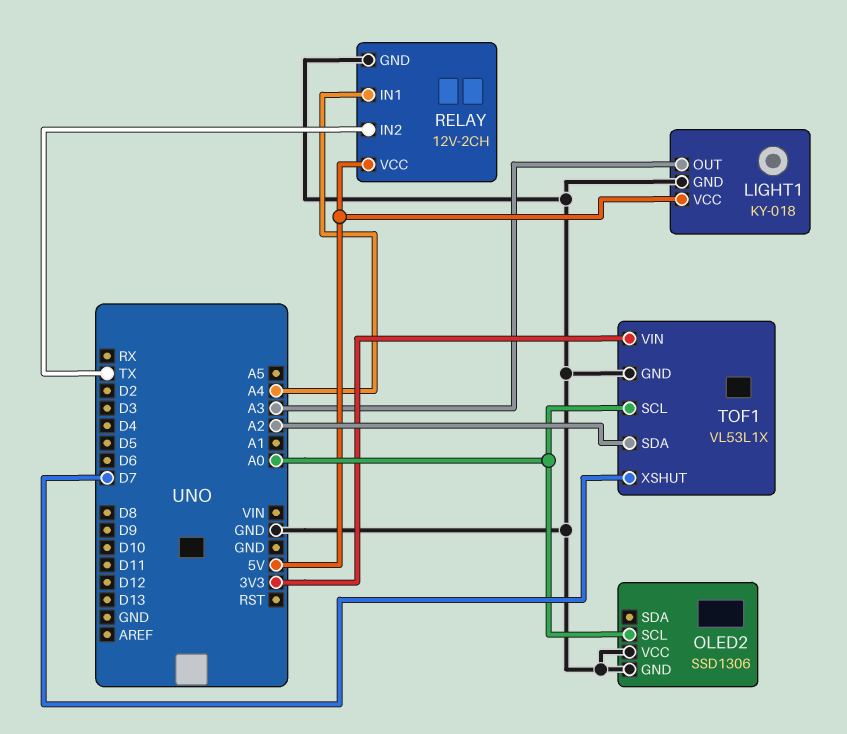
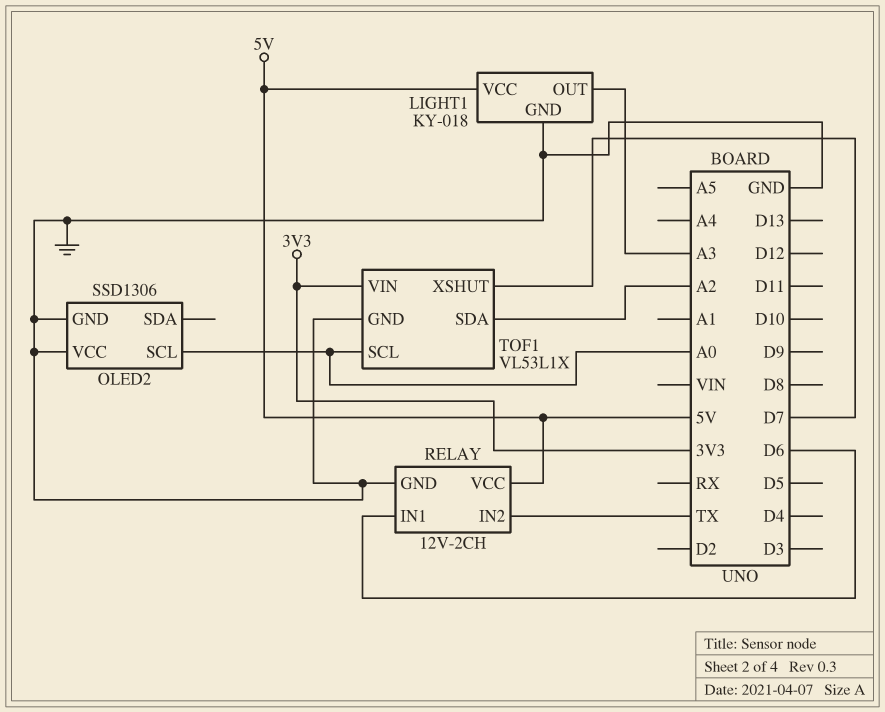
RELAY pin IN1: A4 -> D6

